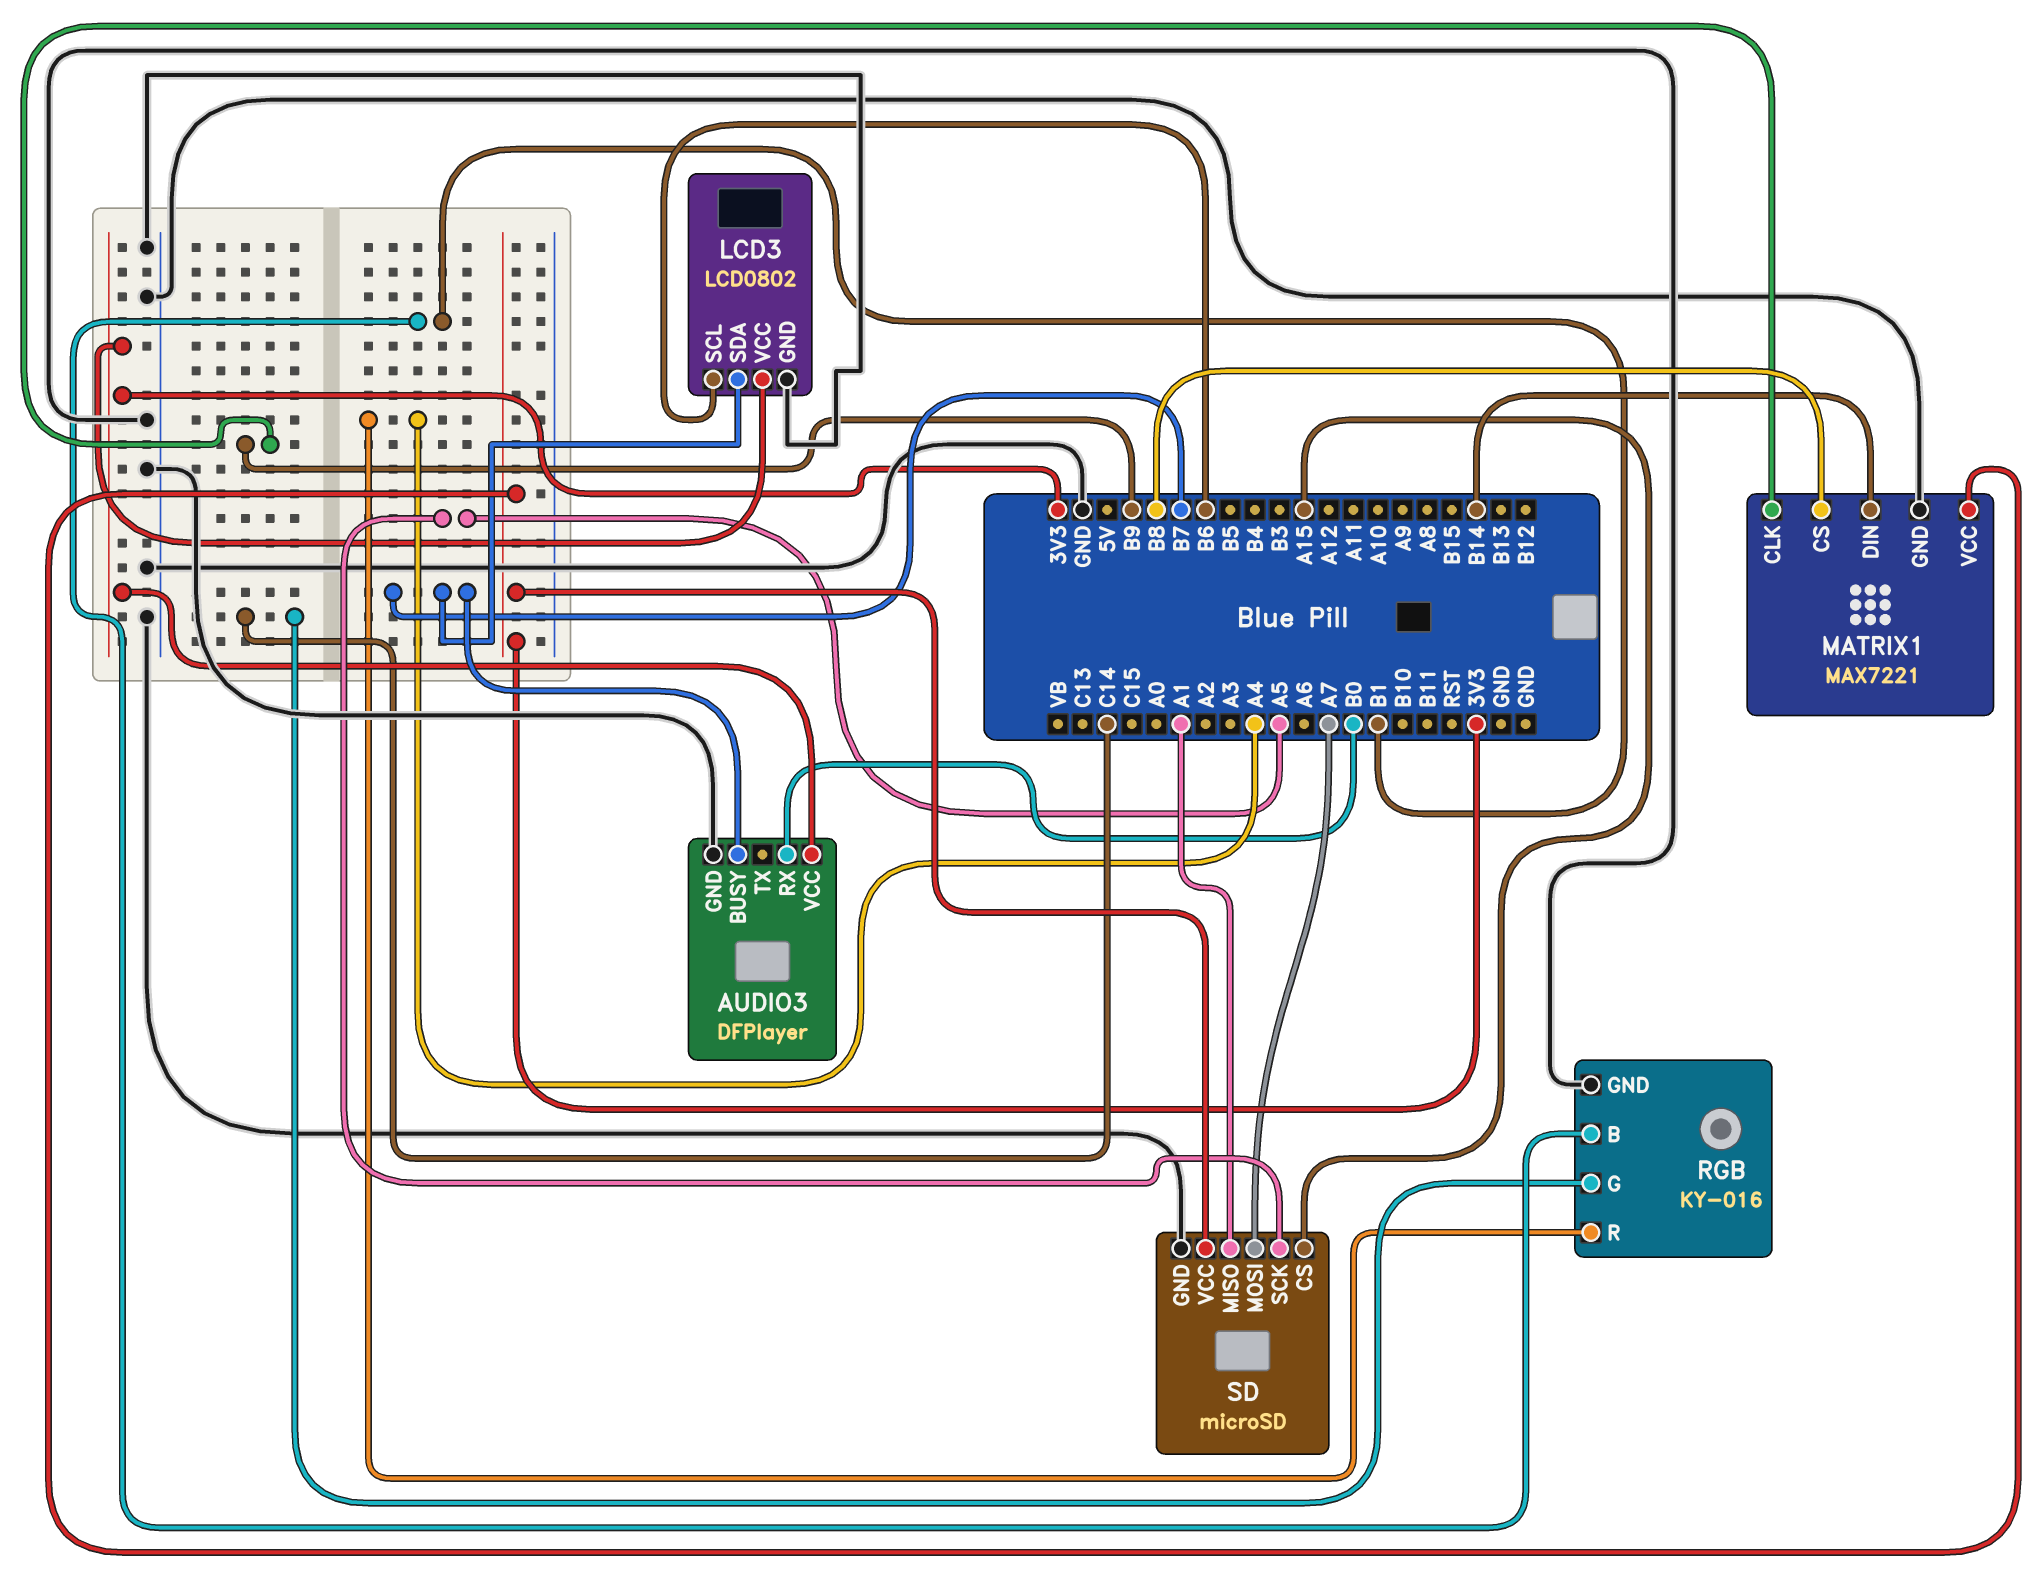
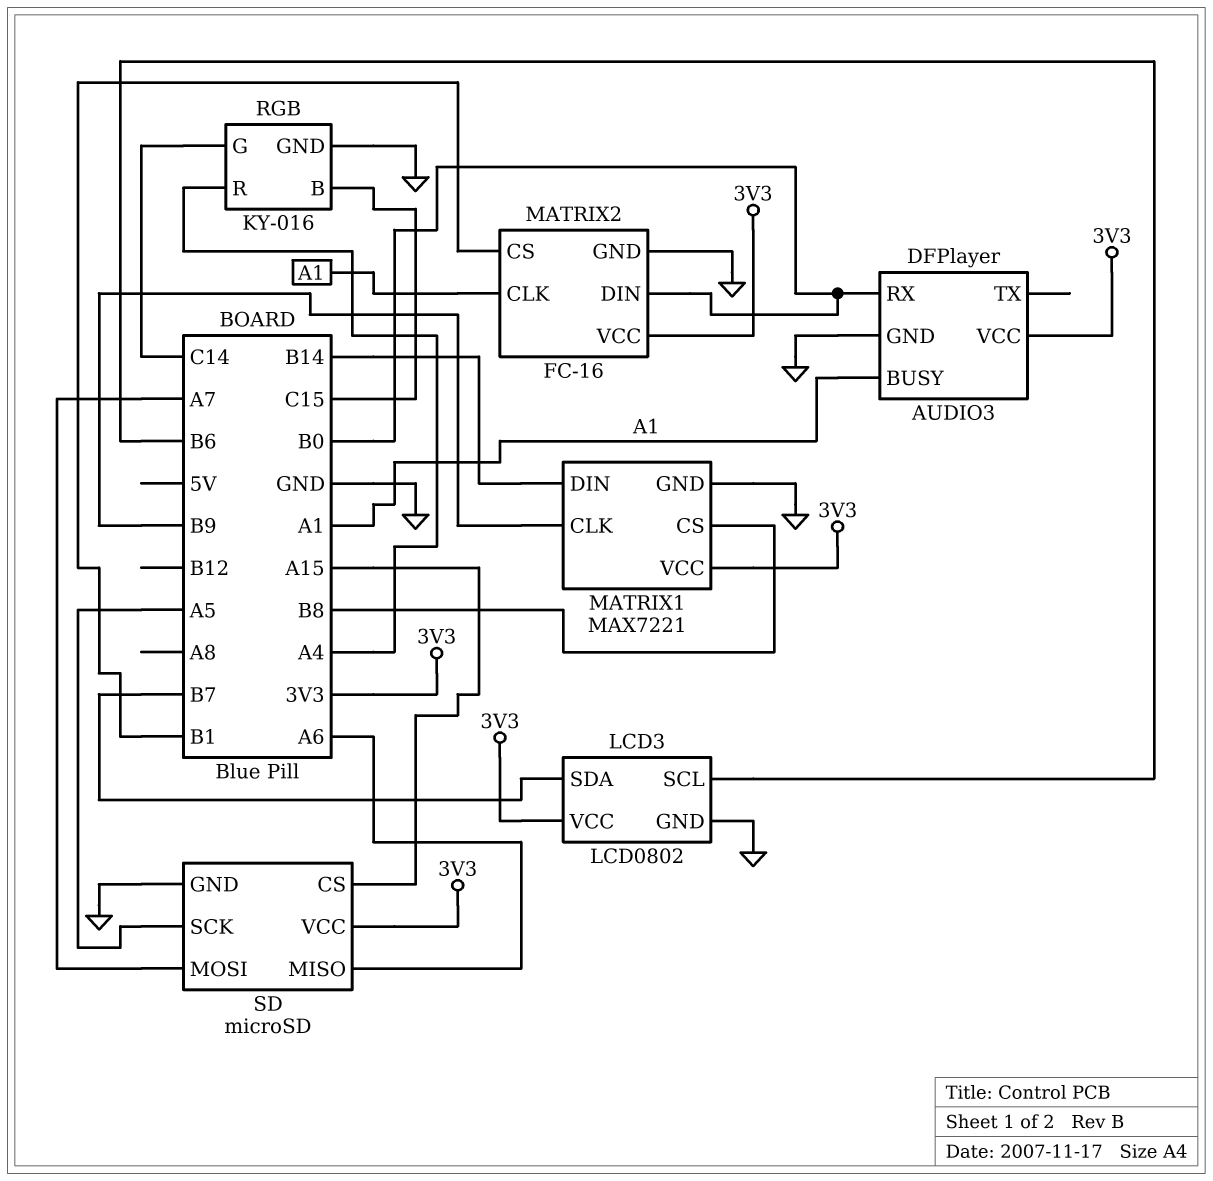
AUDIO3 pin BUSY: B7 -> A1
MATRIX2: none -> FC-16
MATRIX2 pin CLK: none -> A1
MATRIX2 pin CS: none -> B1
MATRIX2 pin DIN: none -> B0
MATRIX2 pin GND: none -> GND
MATRIX2 pin VCC: none -> 3V3
RGB pin B: B1 -> C15
SD pin MISO: A1 -> A6

